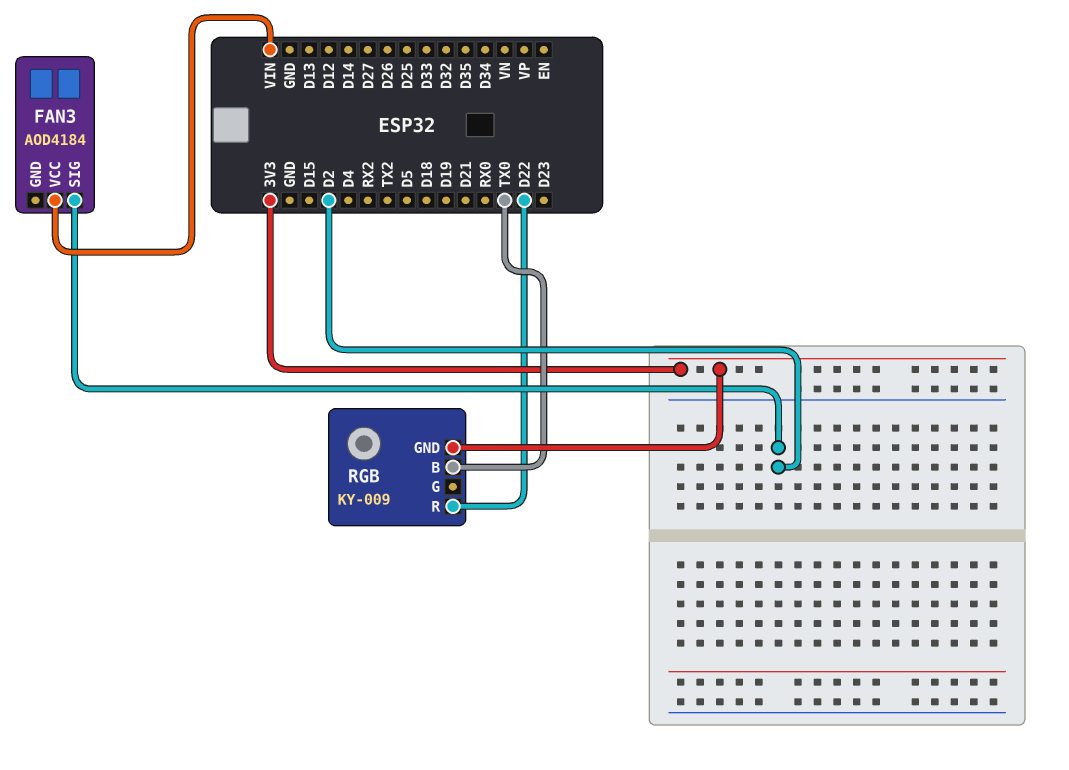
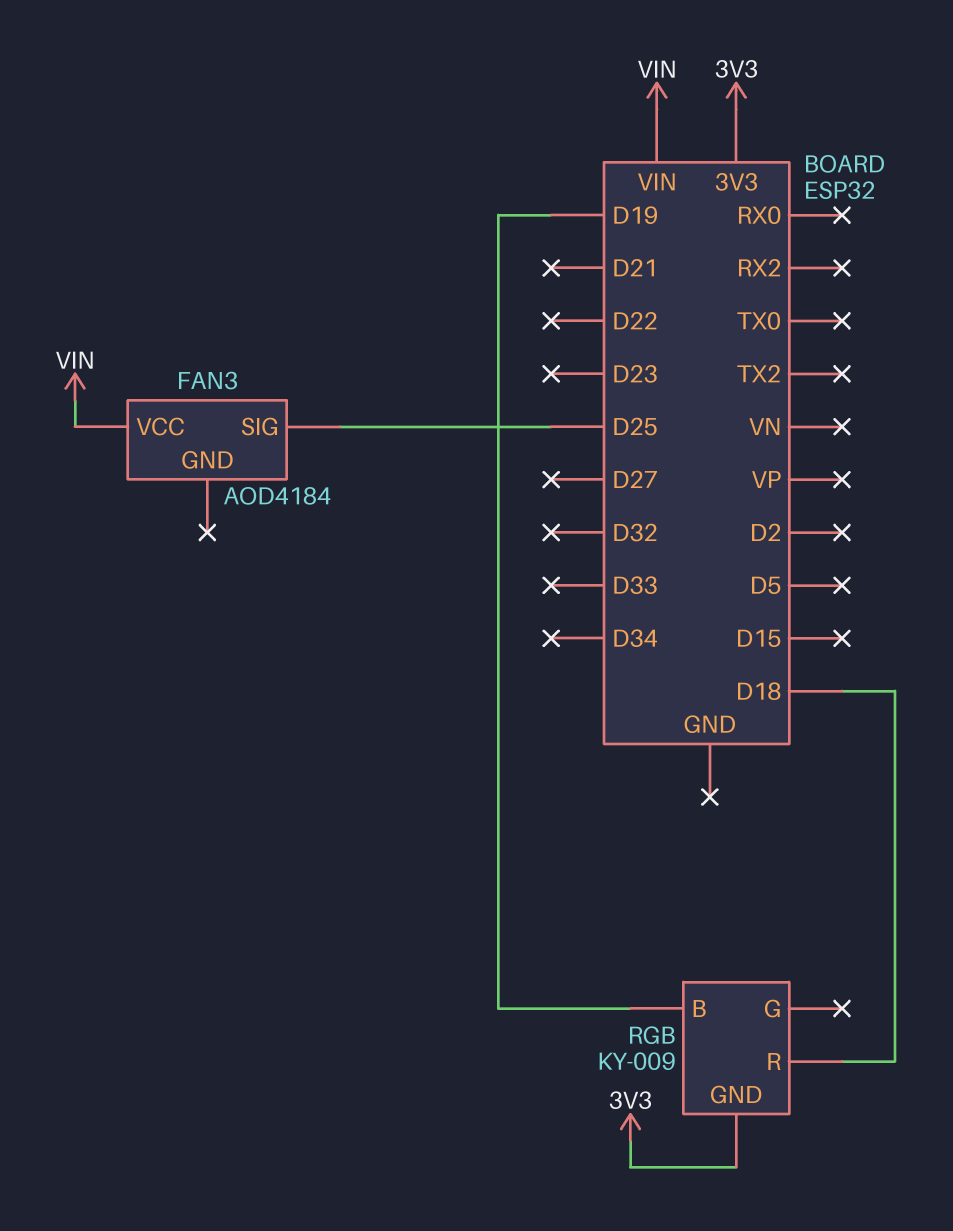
FAN3 pin SIG: D2 -> D25
RGB pin B: TX0 -> D19
RGB pin R: D22 -> D18

